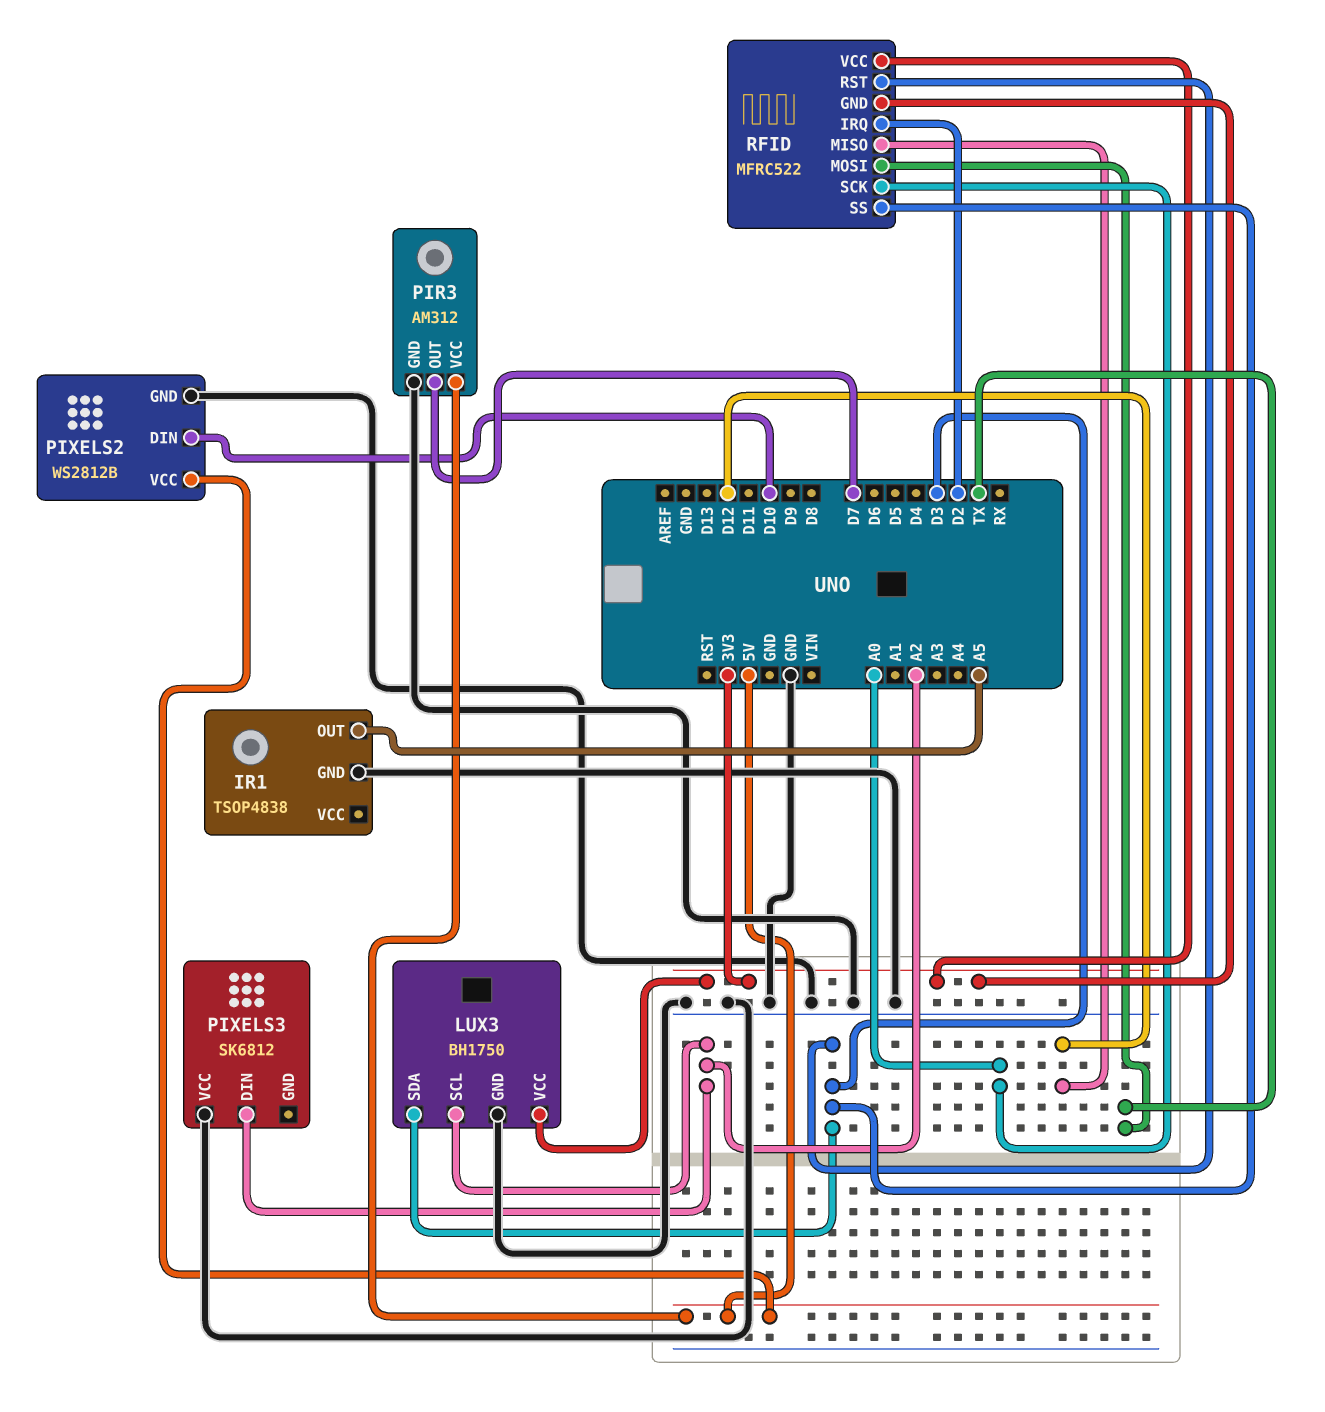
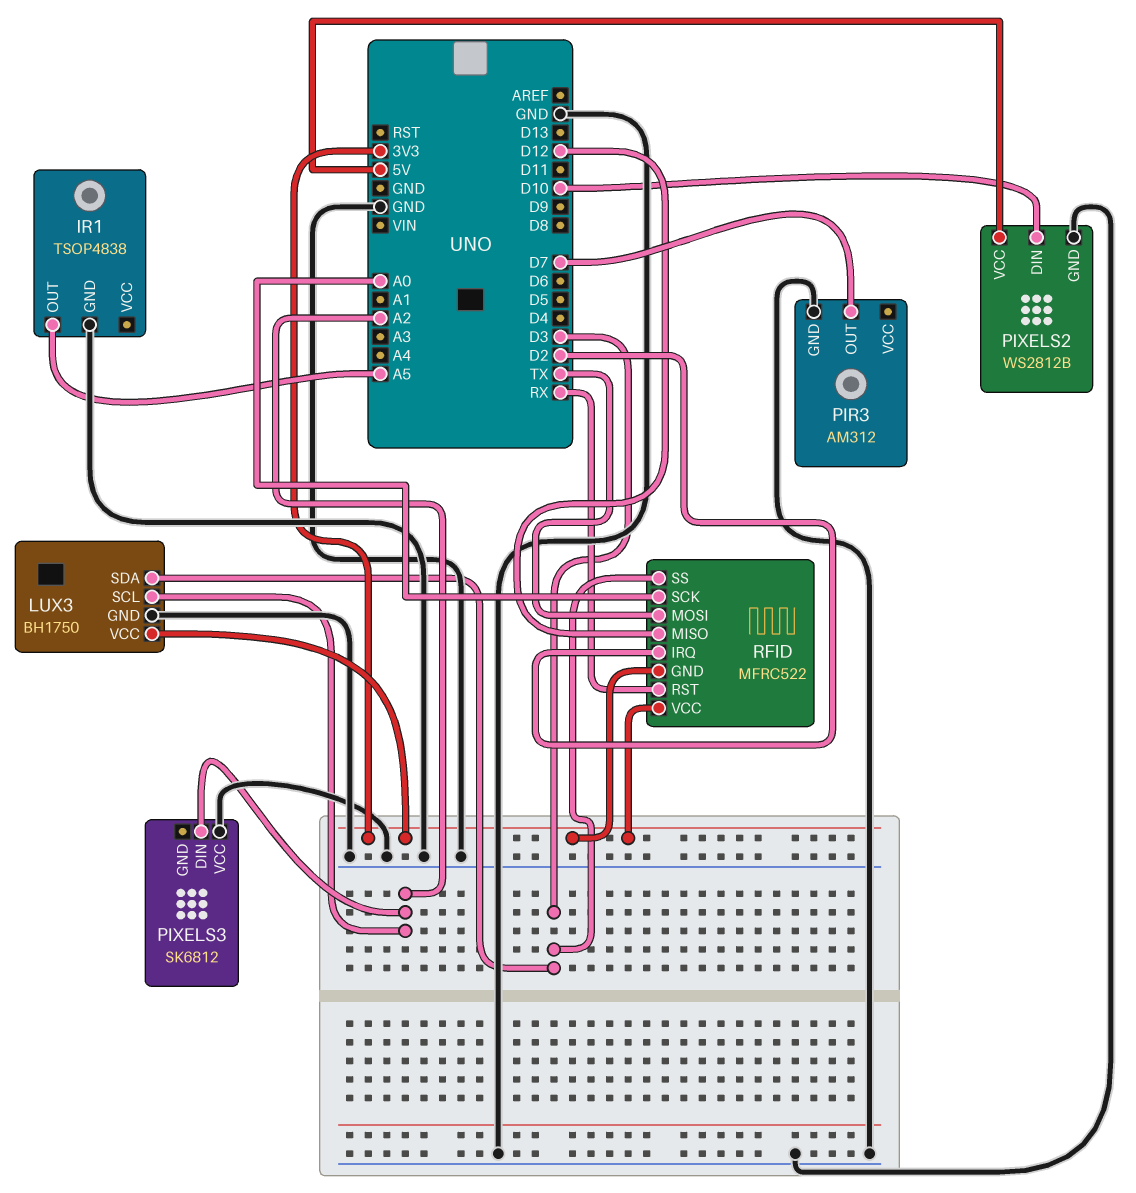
PIR3 pin VCC: 5V -> none
RFID pin RST: D3 -> RX

